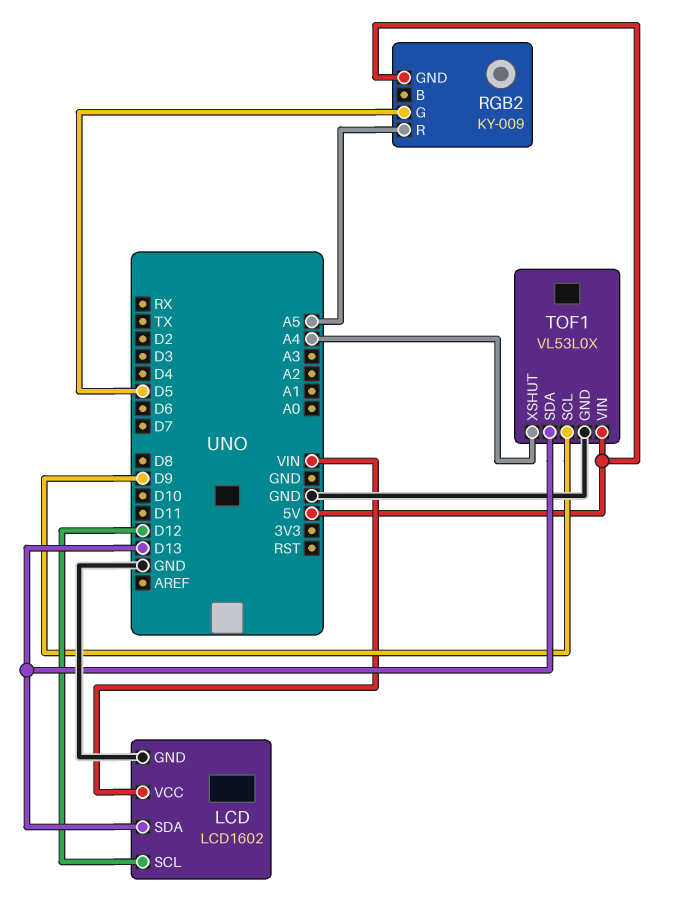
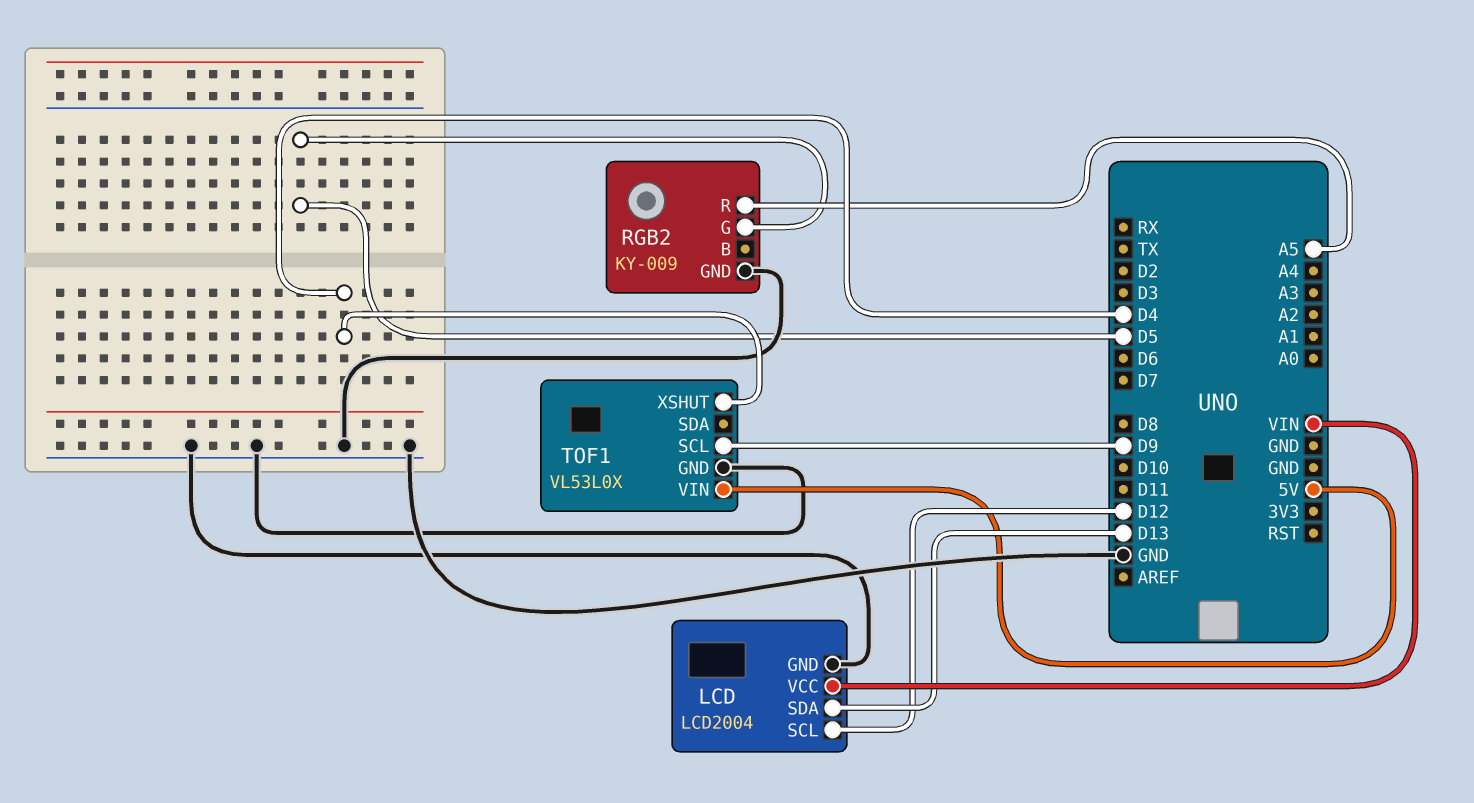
LCD: LCD1602 -> LCD2004
RGB2 pin GND: 5V -> GND
TOF1 pin SDA: D13 -> none
TOF1 pin XSHUT: A4 -> D4

